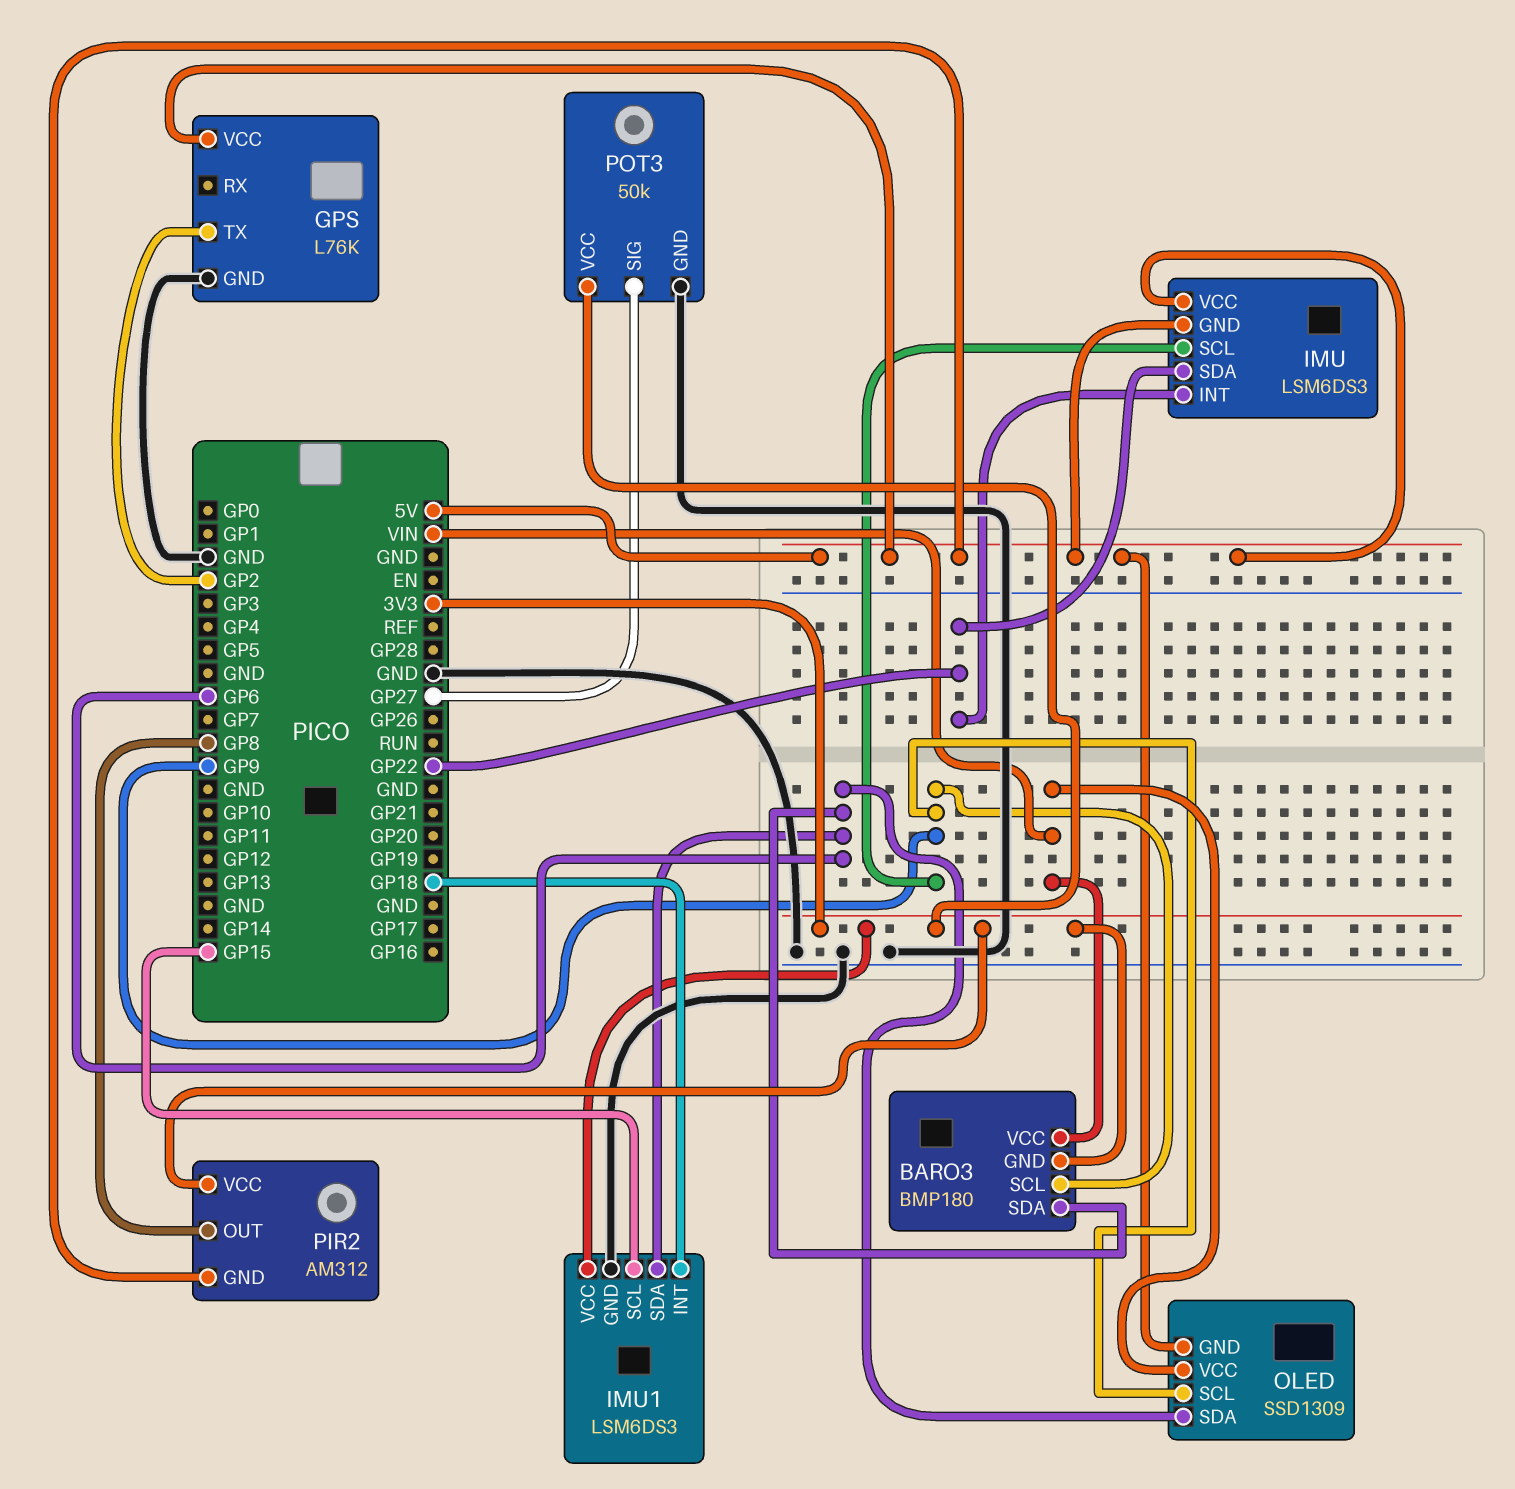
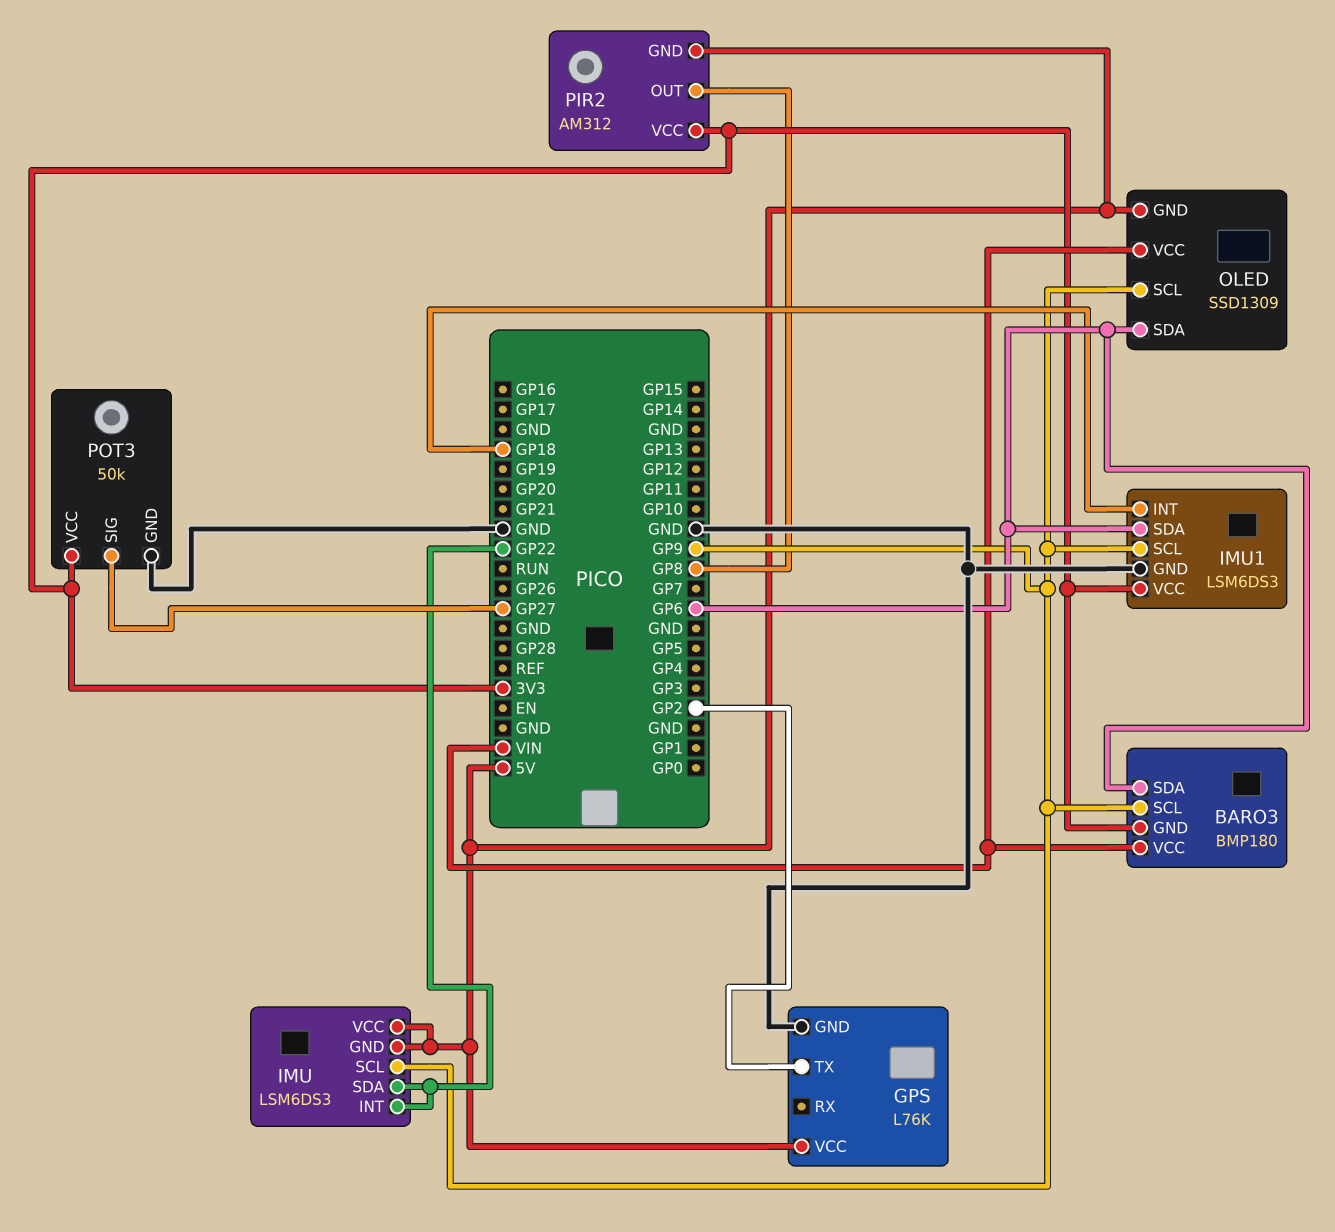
IMU1 pin SCL: GP15 -> GP9

